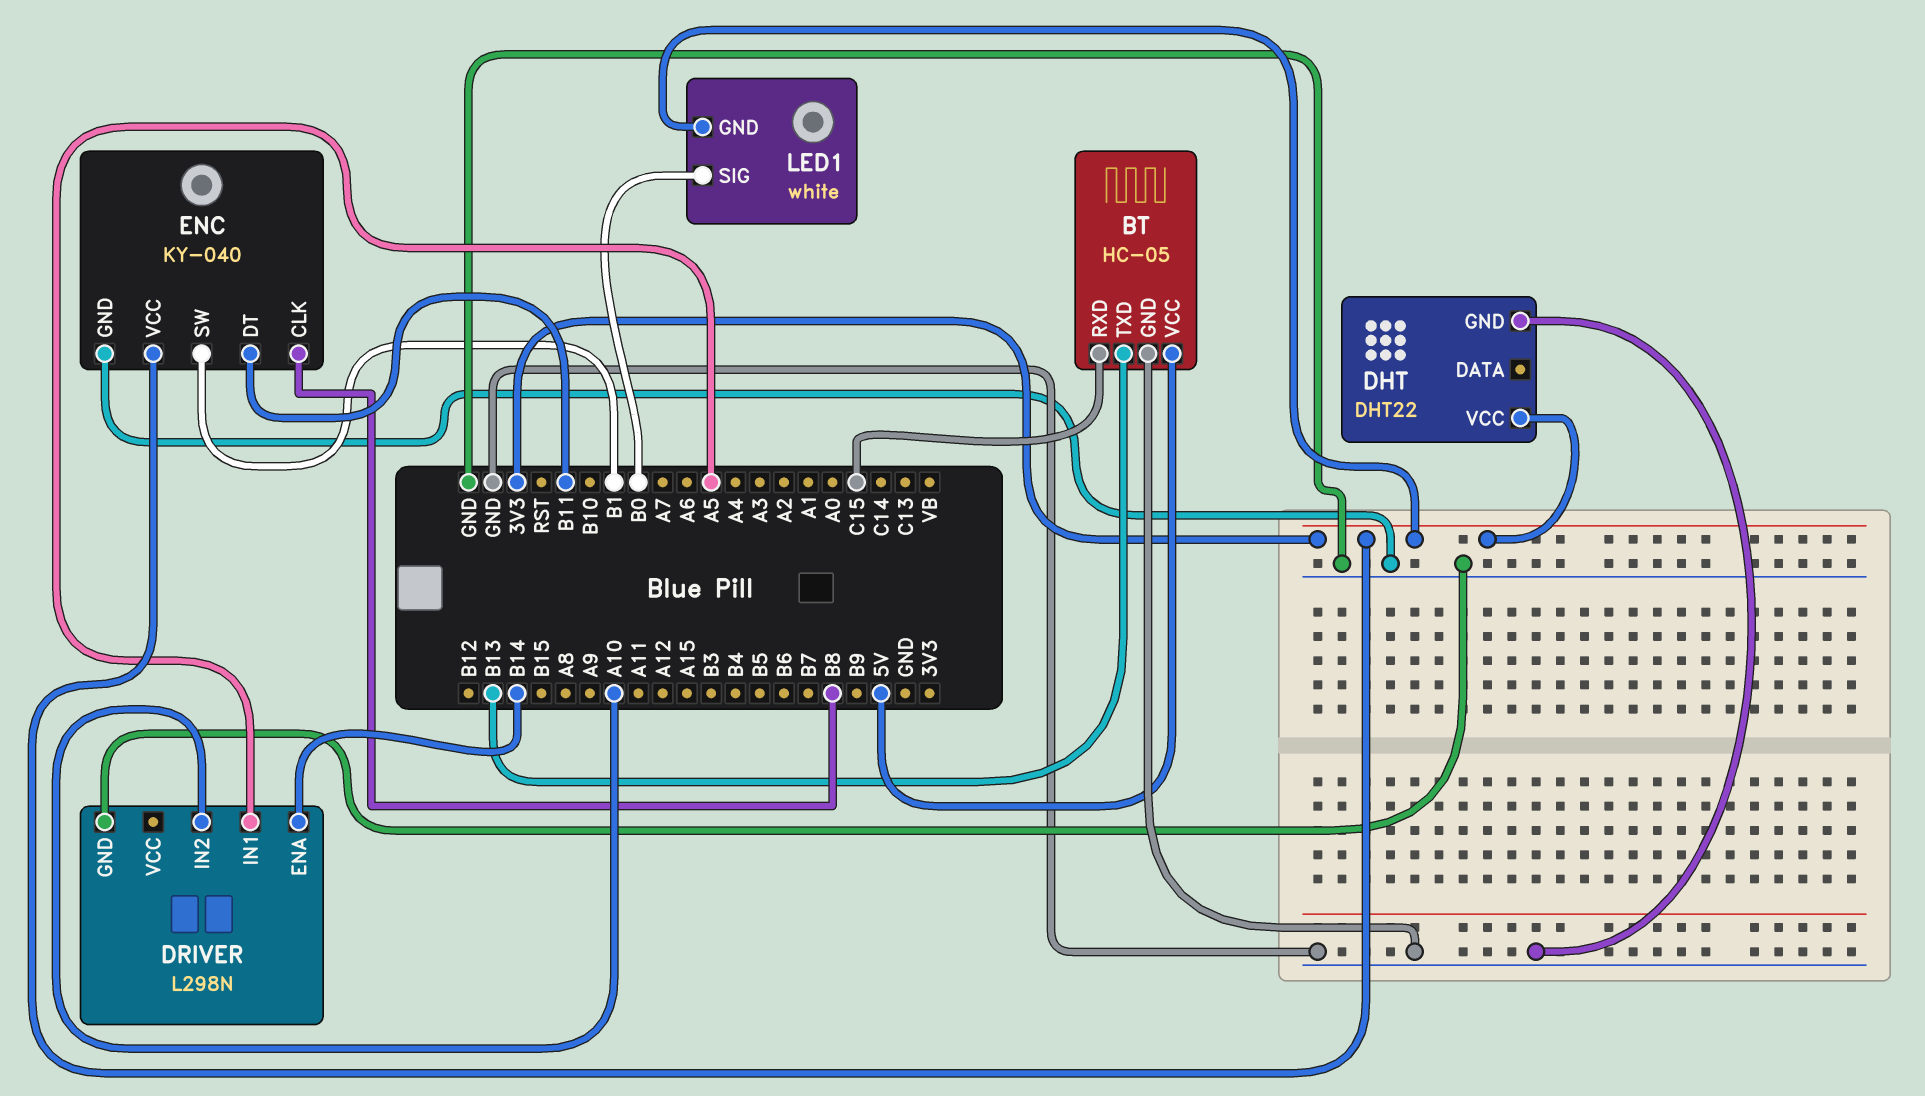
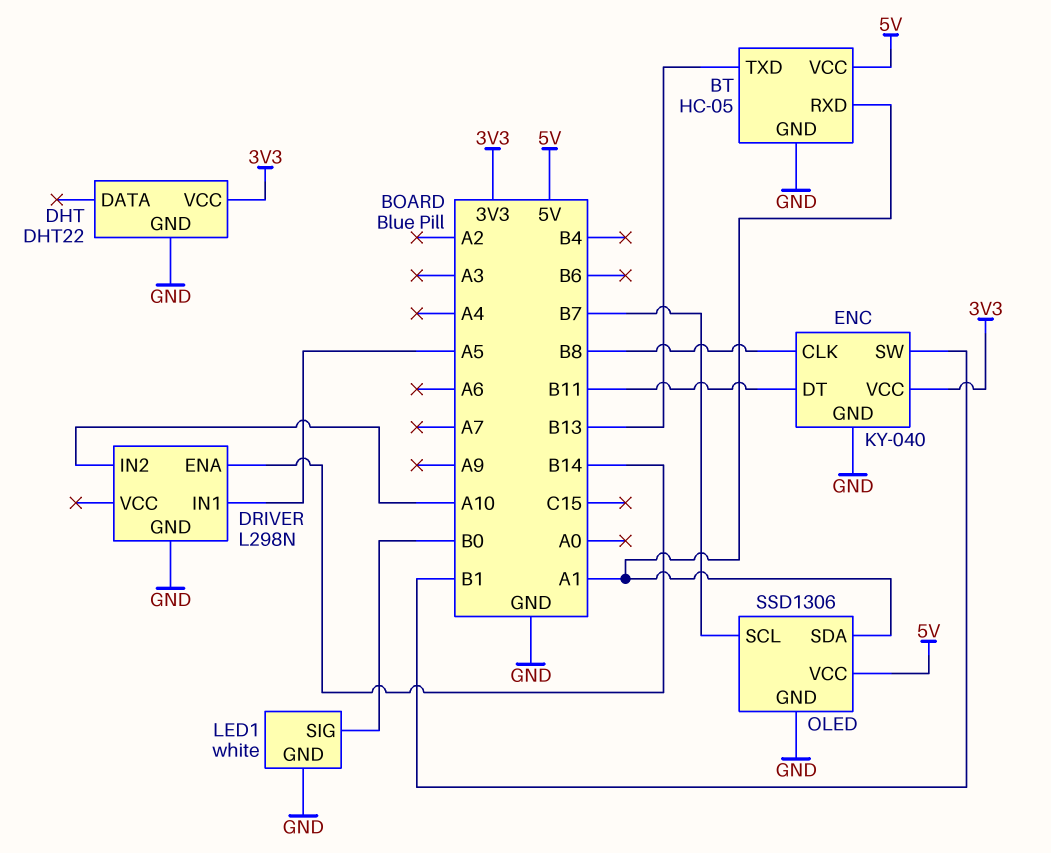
BT pin RXD: C15 -> A1
LED1 pin GND: 3V3 -> GND
OLED: none -> SSD1306
OLED pin GND: none -> GND
OLED pin SCL: none -> B7
OLED pin SDA: none -> A1
OLED pin VCC: none -> 5V

